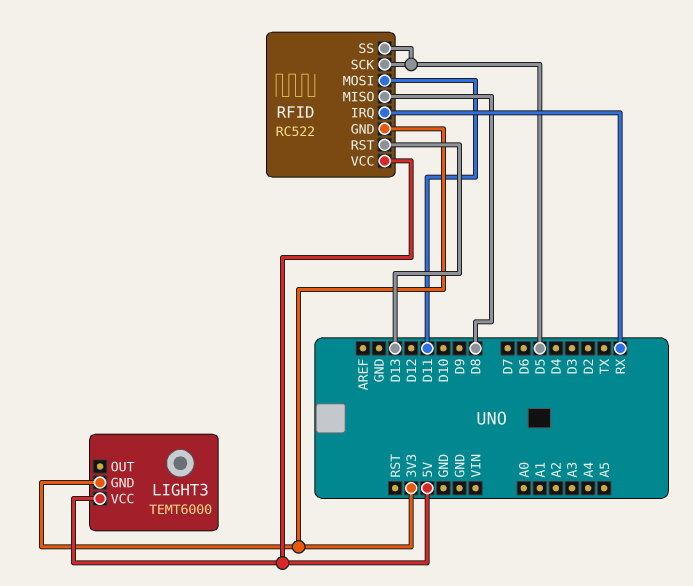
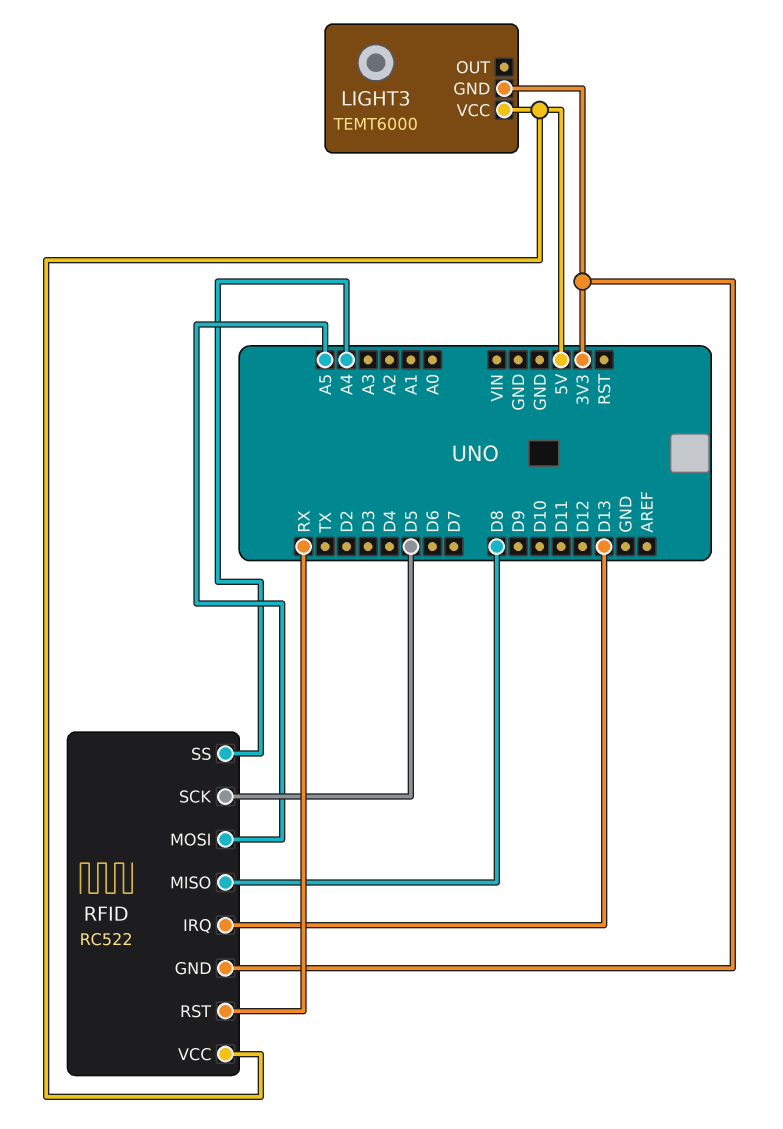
RFID pin IRQ: RX -> D13
RFID pin MOSI: D11 -> A5
RFID pin RST: D13 -> RX
RFID pin SS: D5 -> A4

